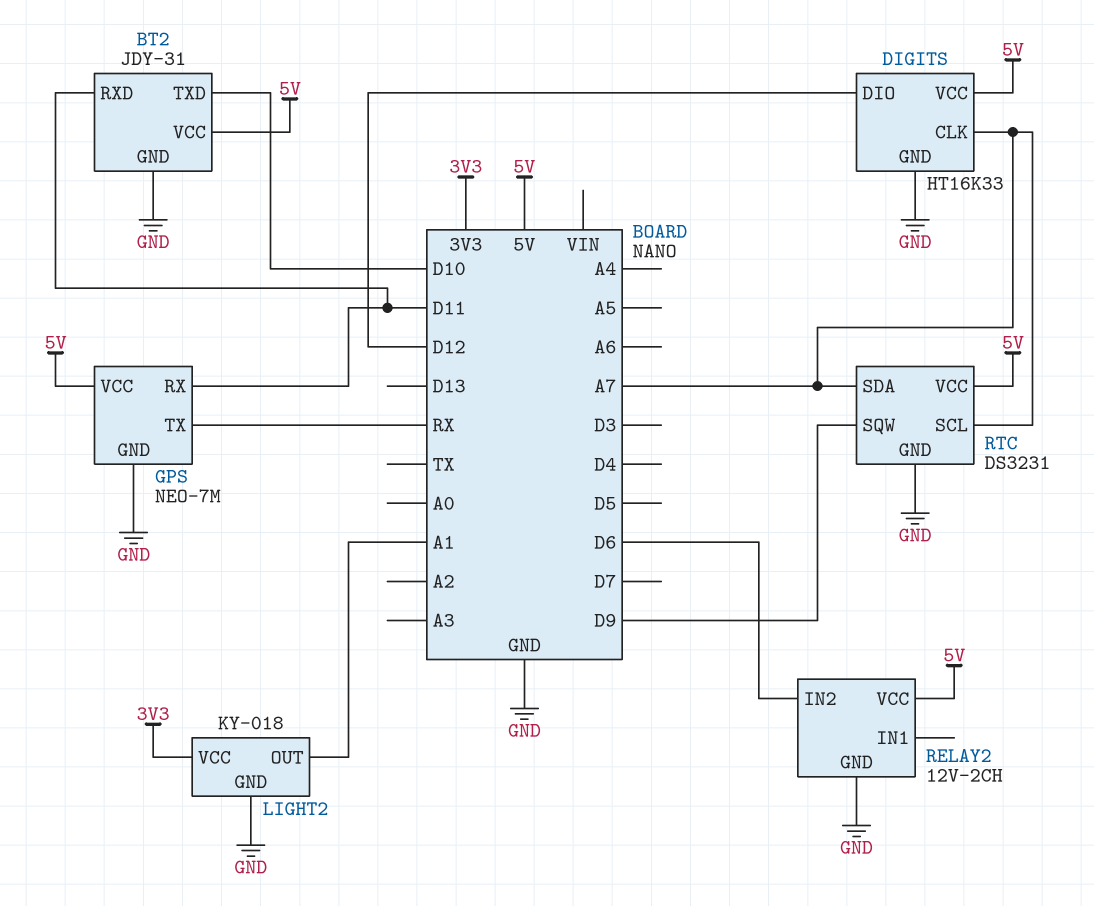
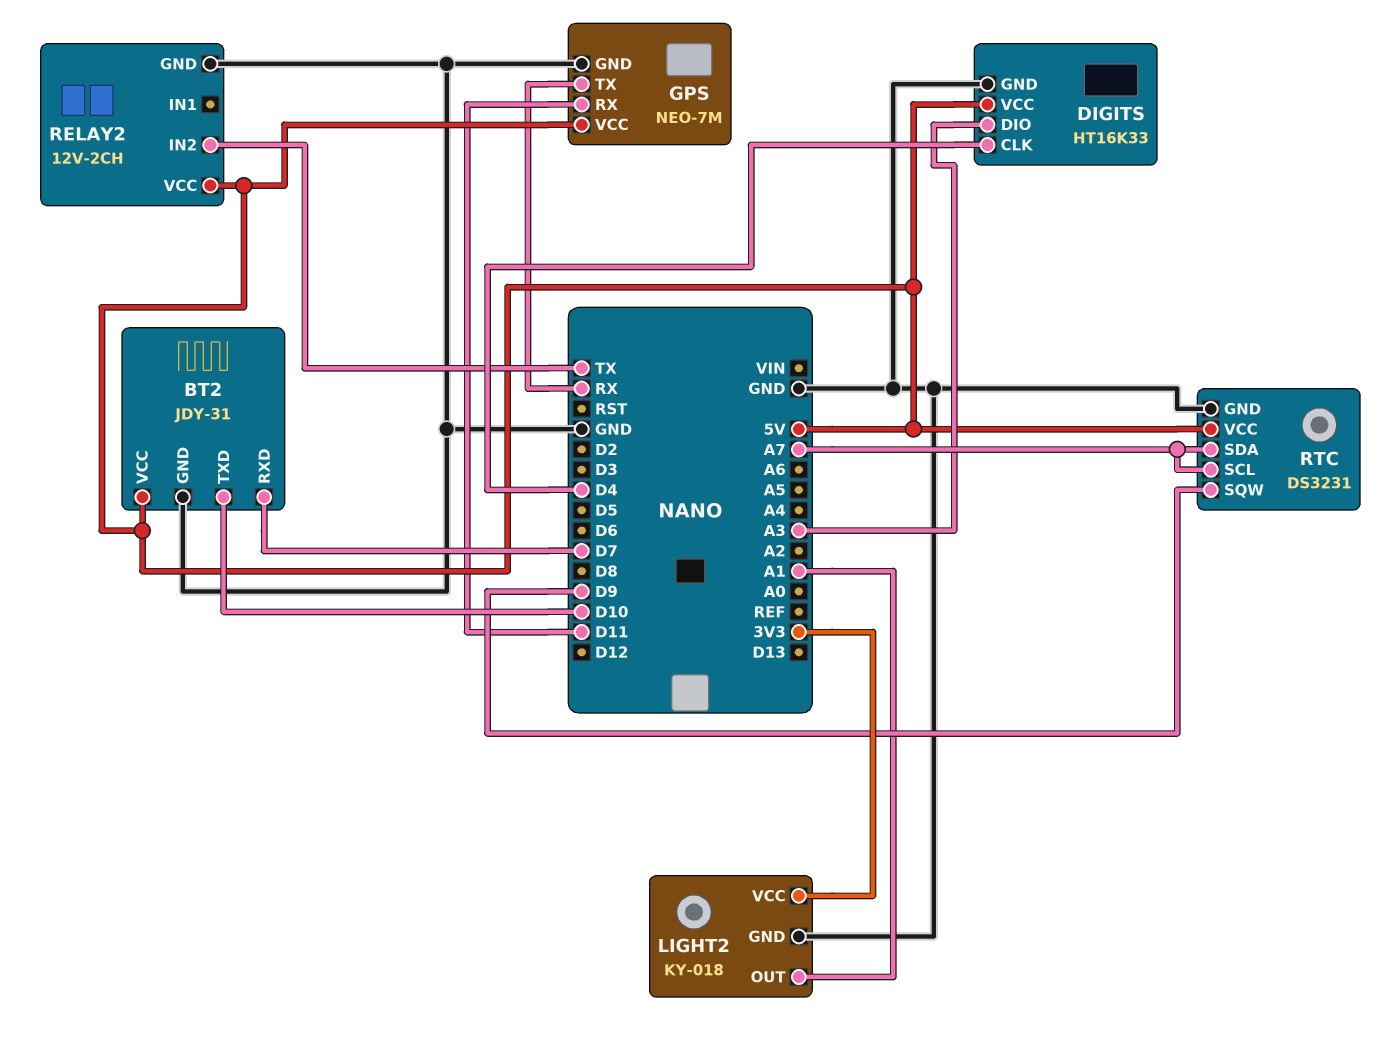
BT2 pin RXD: D11 -> D7
DIGITS pin CLK: A7 -> D4
DIGITS pin DIO: D12 -> A3
RELAY2 pin IN2: D6 -> TX

